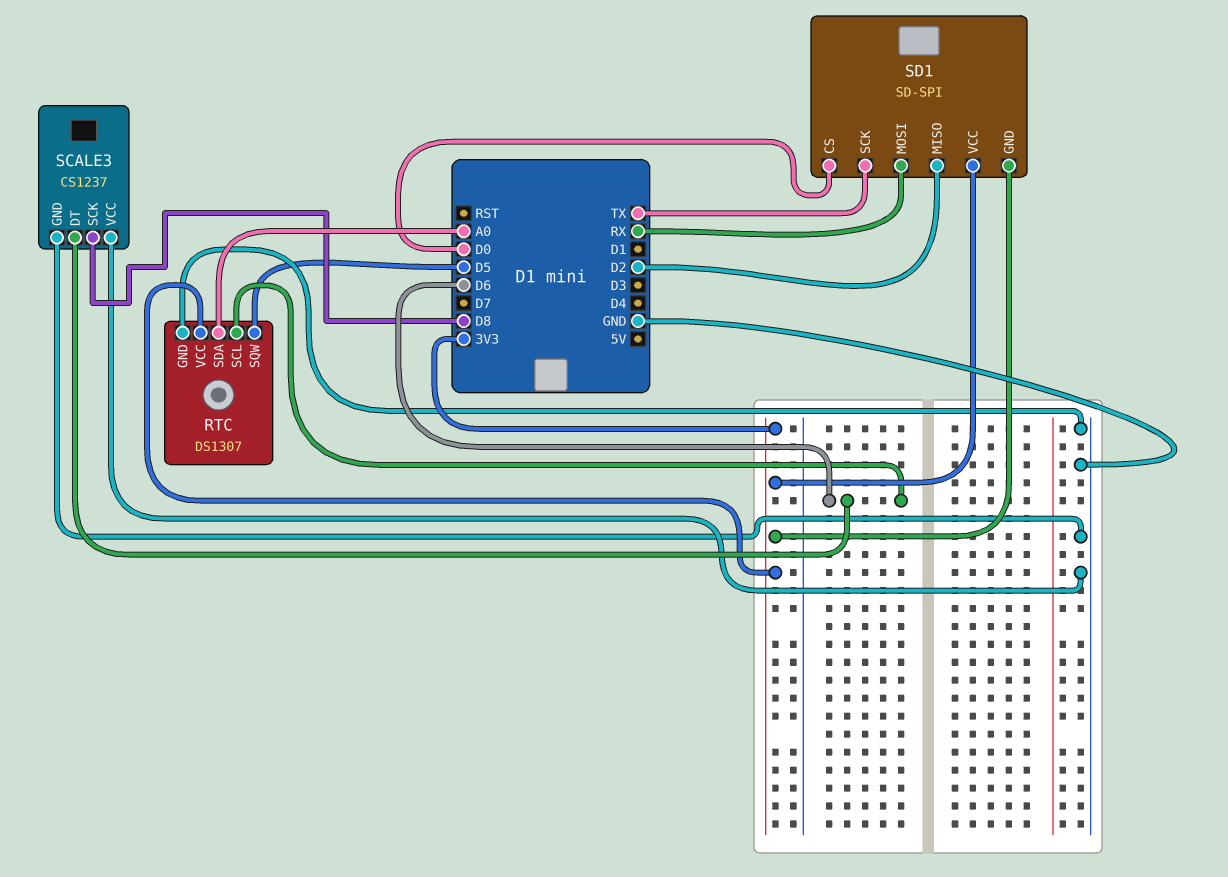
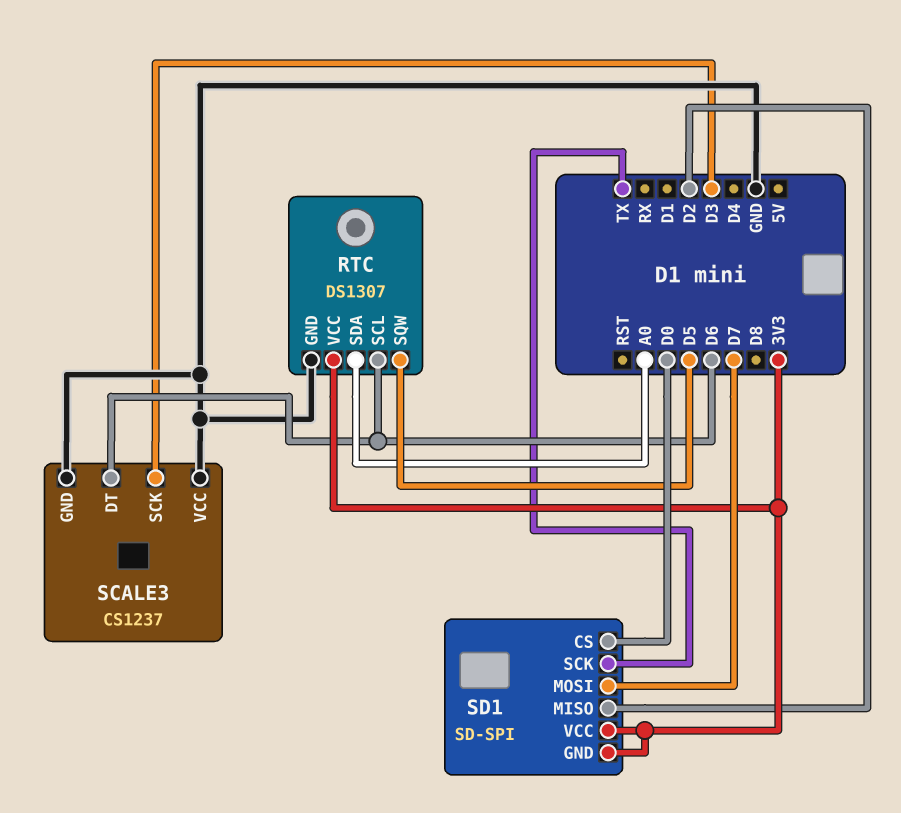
SCALE3 pin SCK: D8 -> D3
SD1 pin MOSI: RX -> D7

